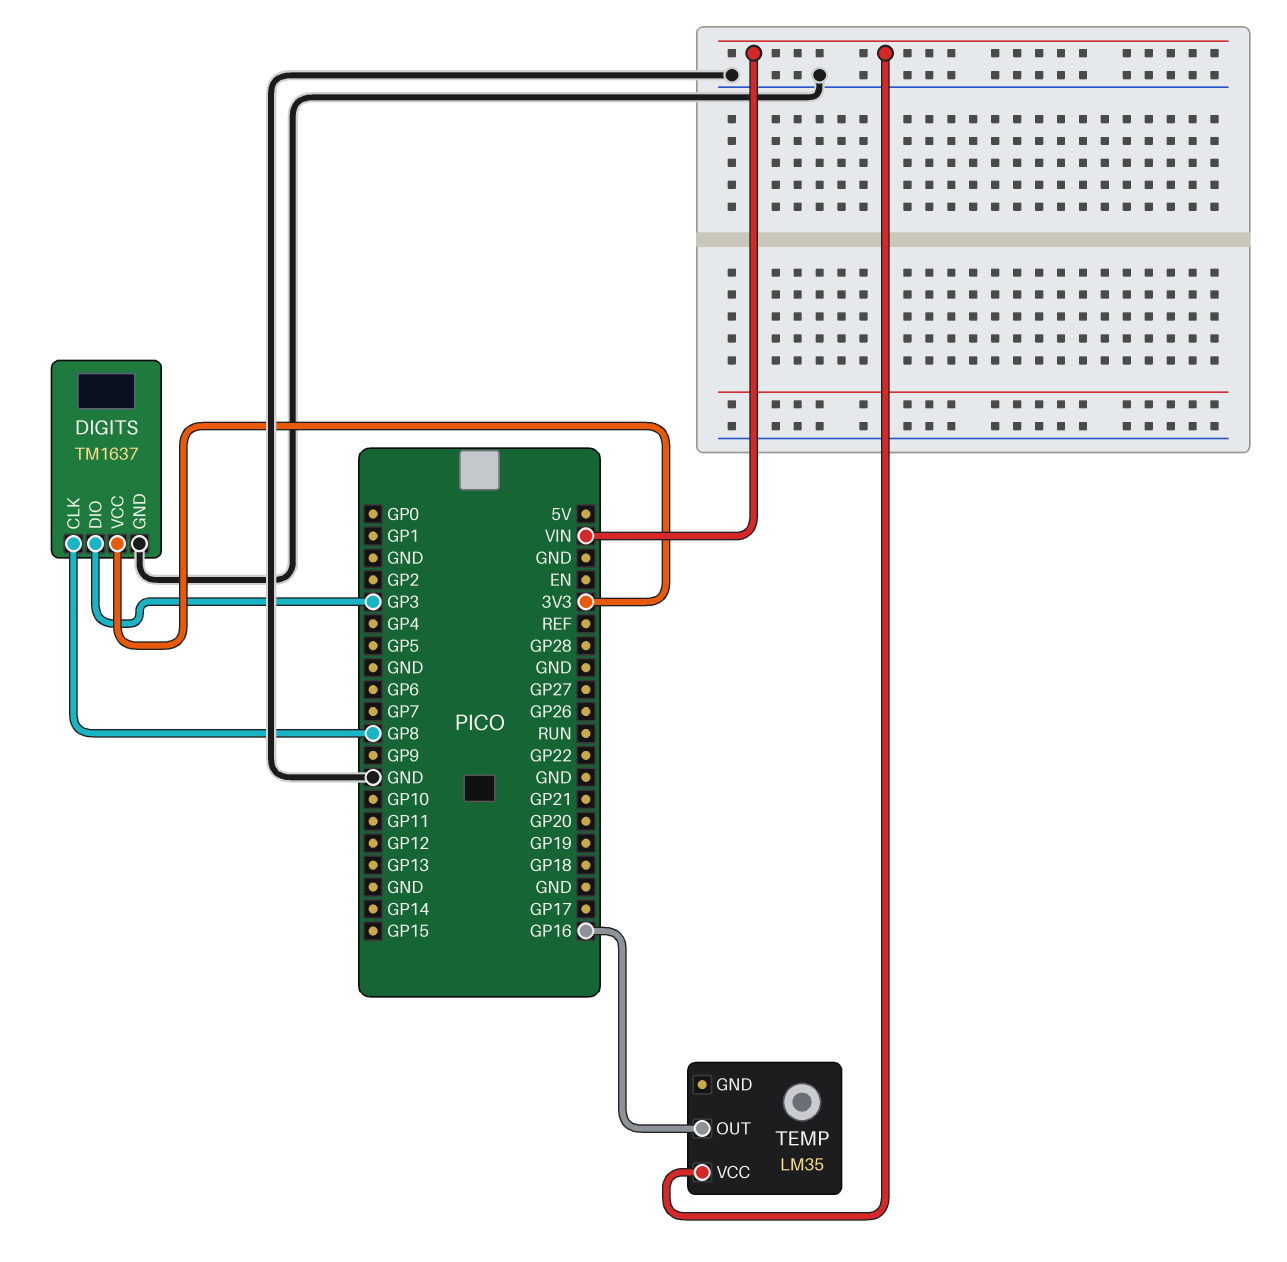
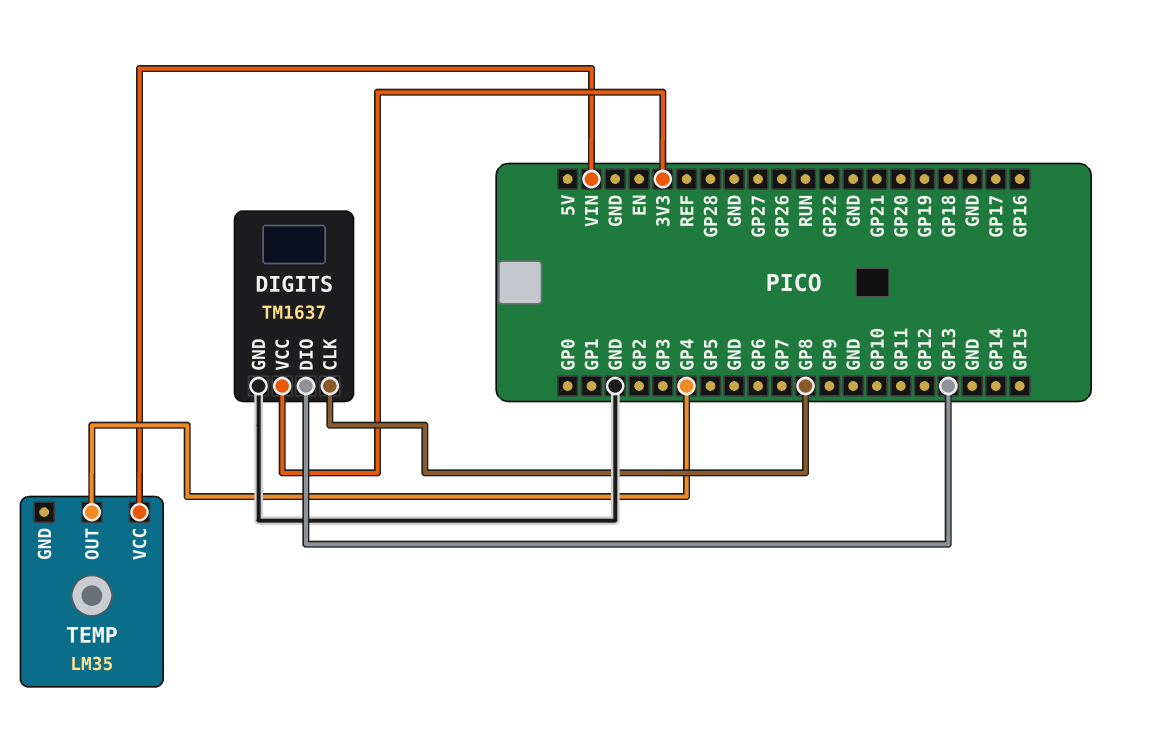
DIGITS pin DIO: GP3 -> GP13
TEMP pin OUT: GP16 -> GP4

